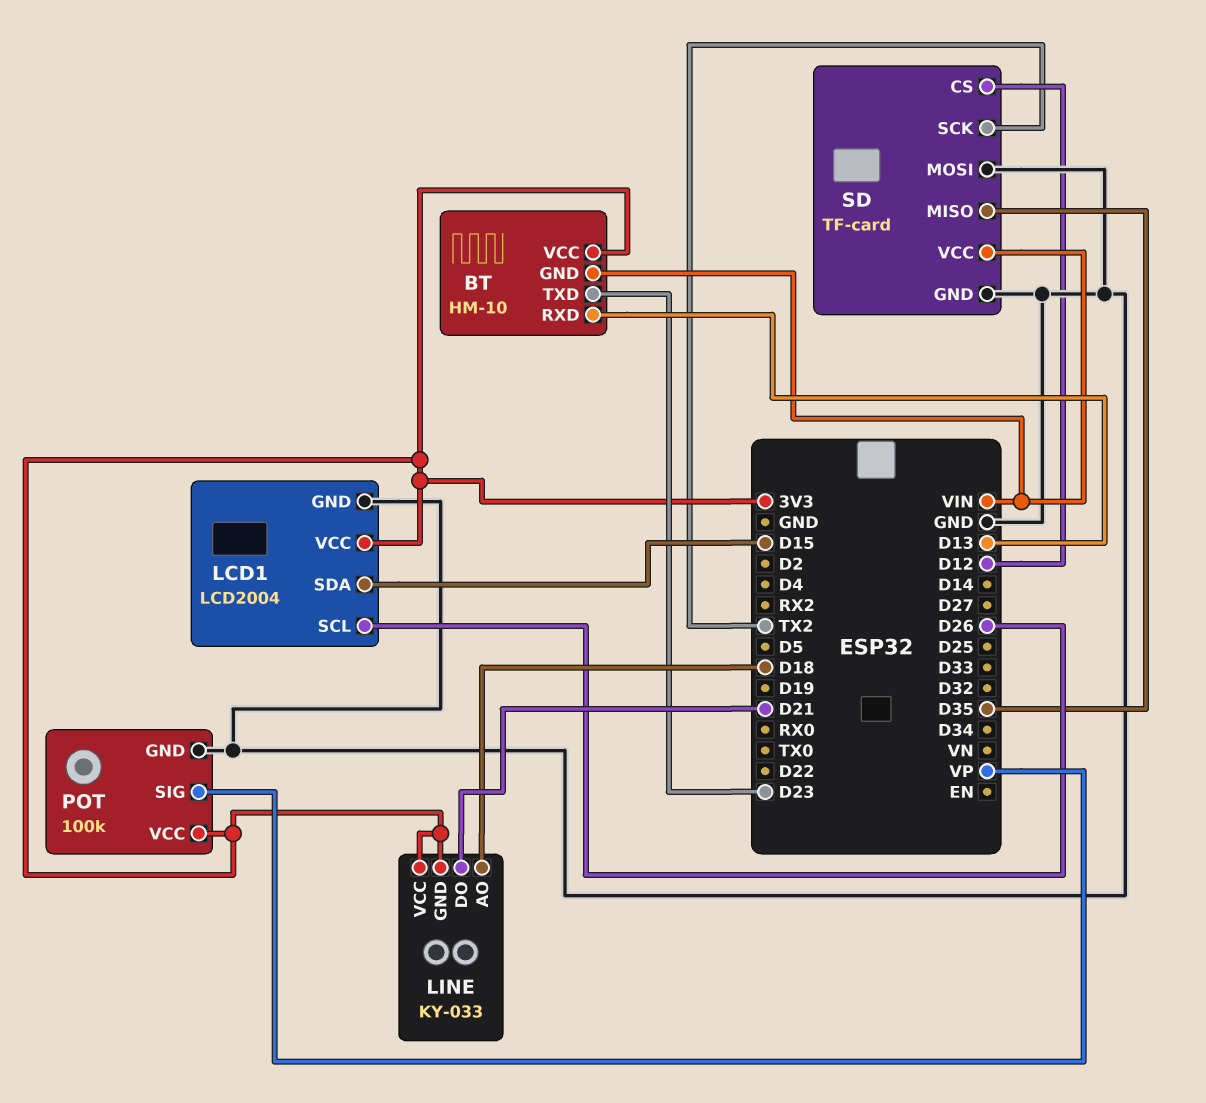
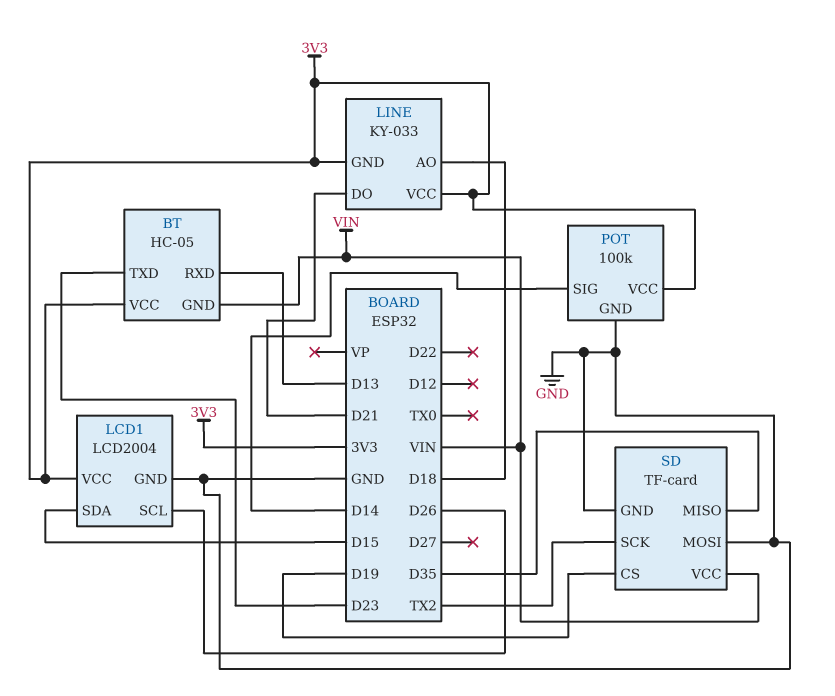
BT: HM-10 -> HC-05
POT pin SIG: VP -> D14
SD pin CS: D12 -> D19

